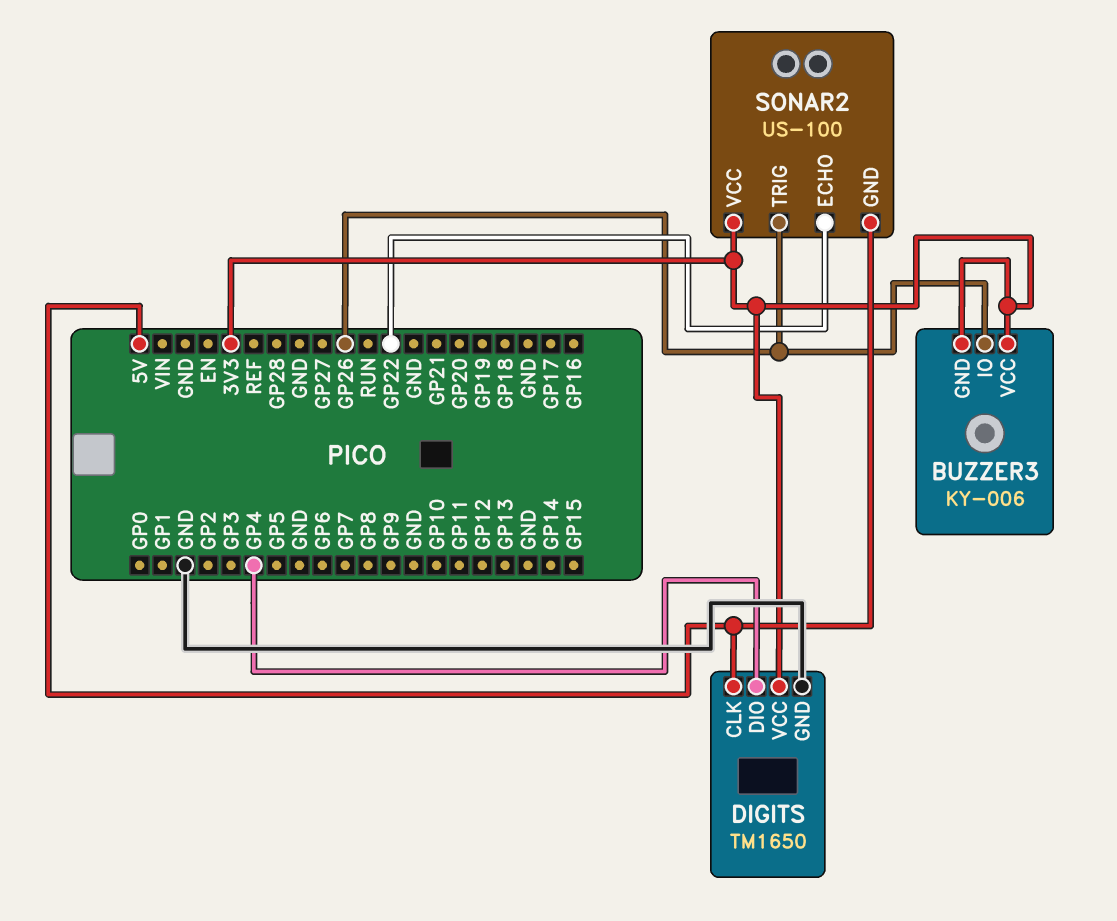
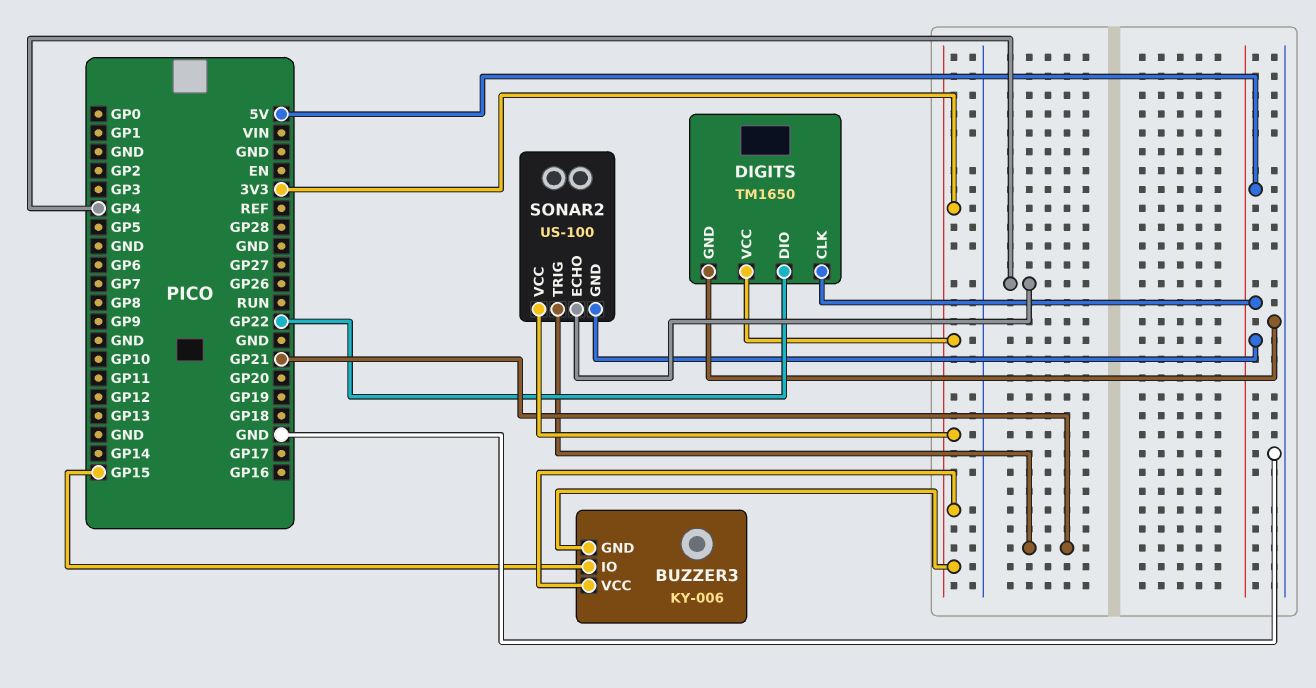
BUZZER3 pin IO: GP26 -> GP15
DIGITS pin DIO: GP4 -> GP22
SONAR2 pin ECHO: GP22 -> GP4
SONAR2 pin TRIG: GP26 -> GP21

